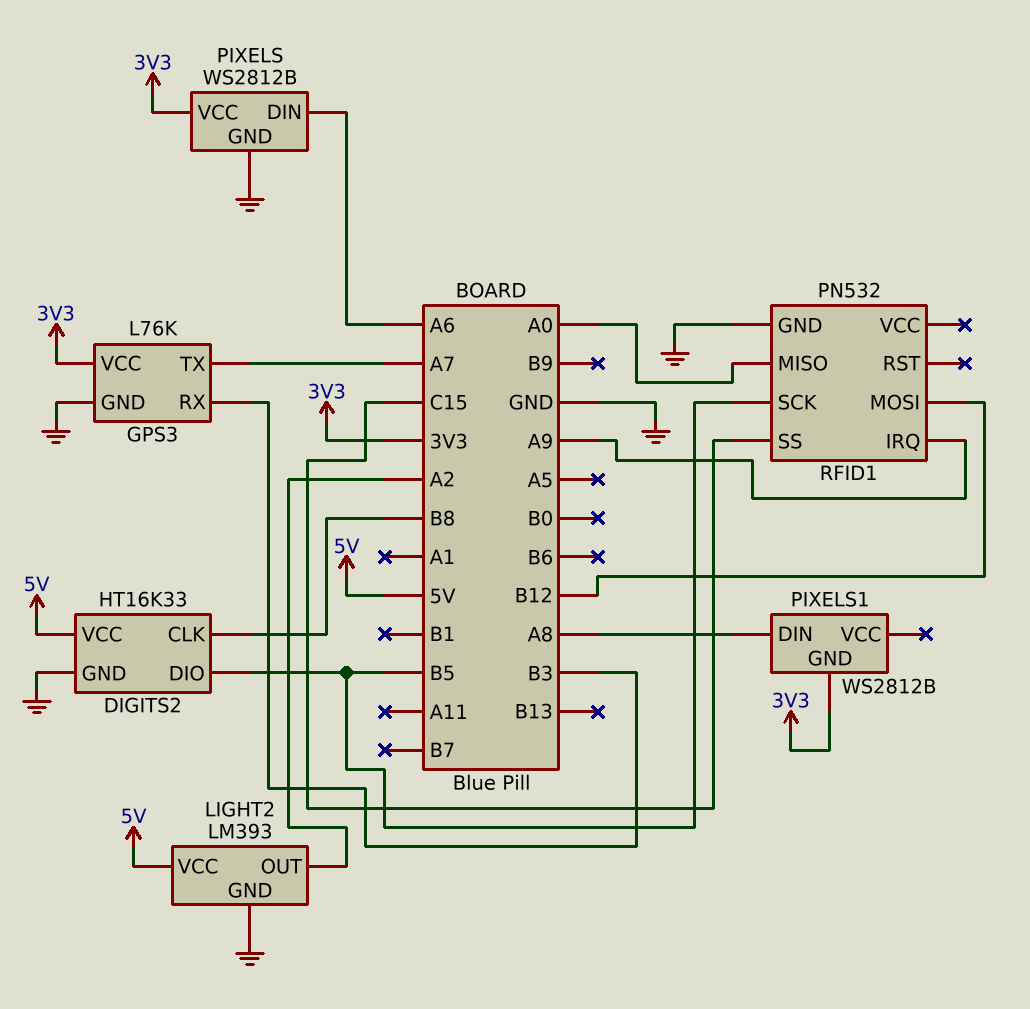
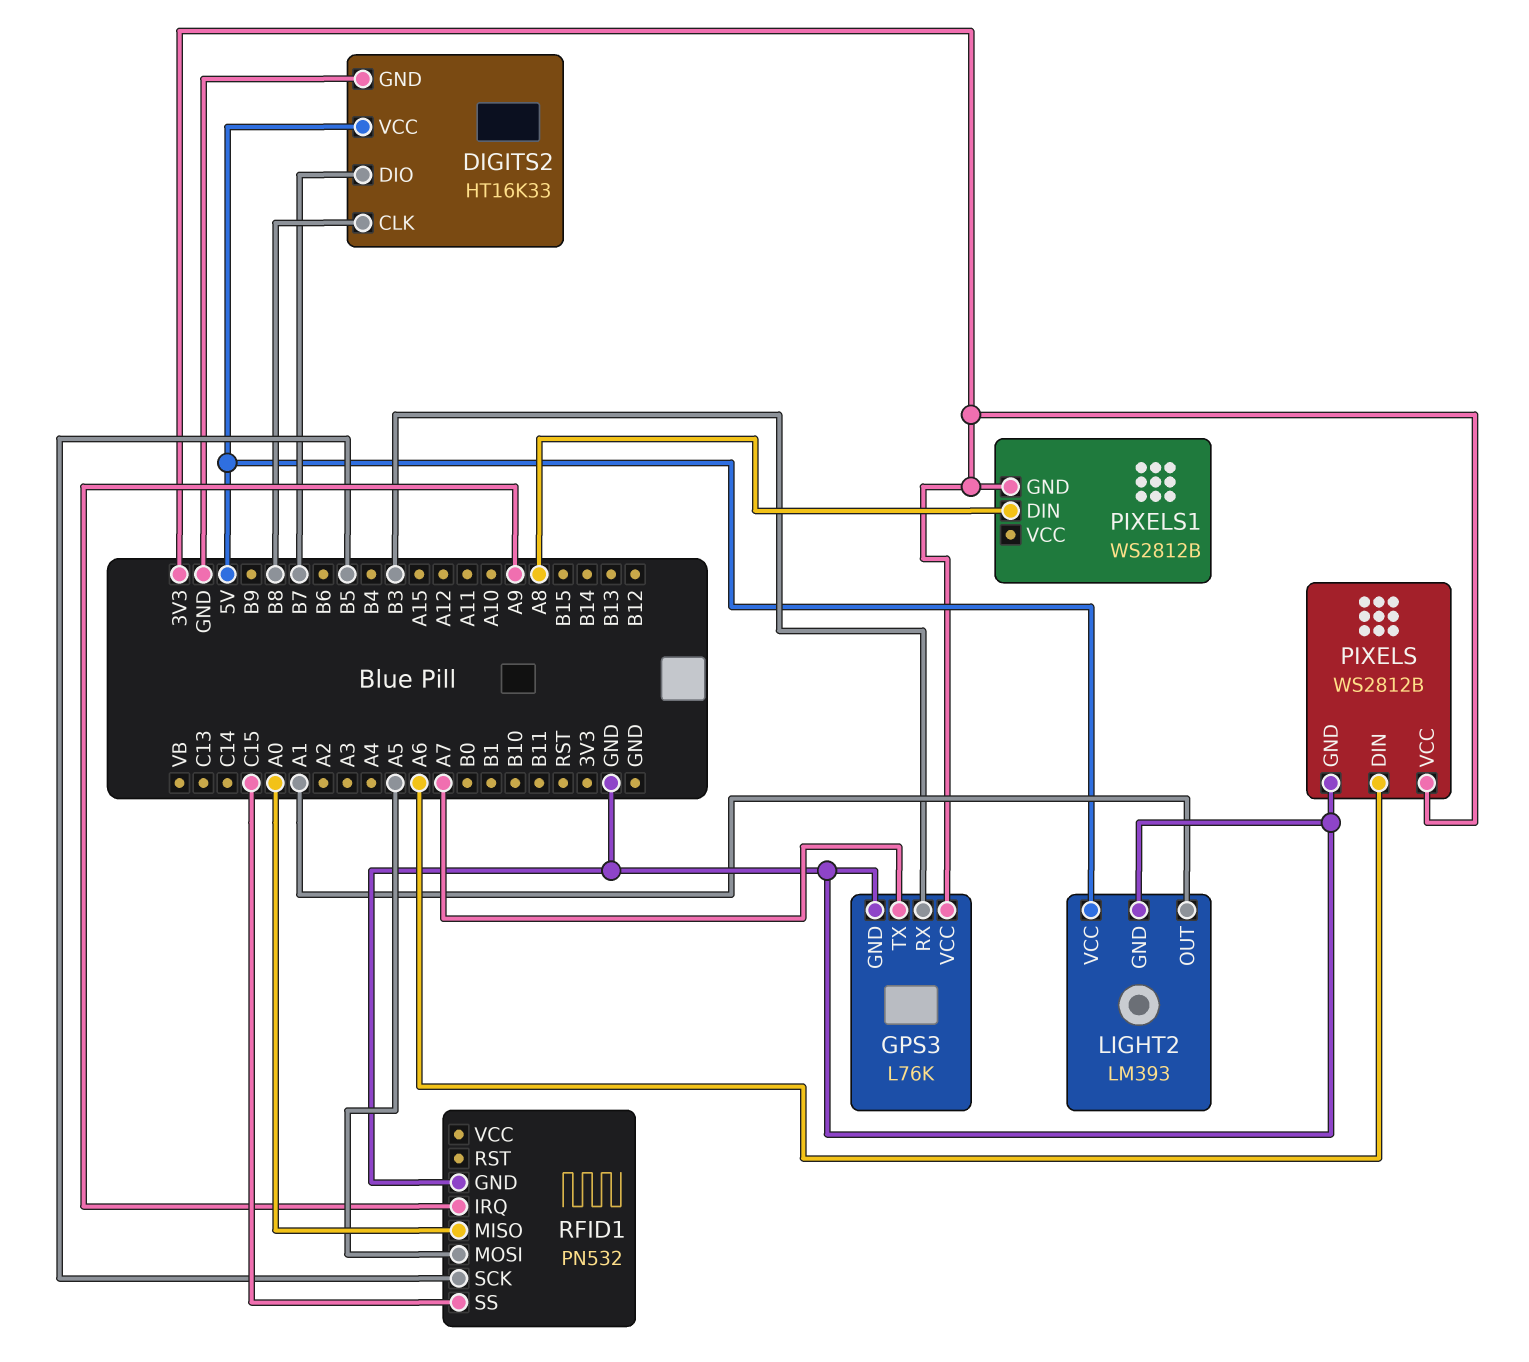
DIGITS2 pin DIO: B5 -> B7
LIGHT2 pin OUT: A2 -> A1
RFID1 pin MOSI: B12 -> A5

